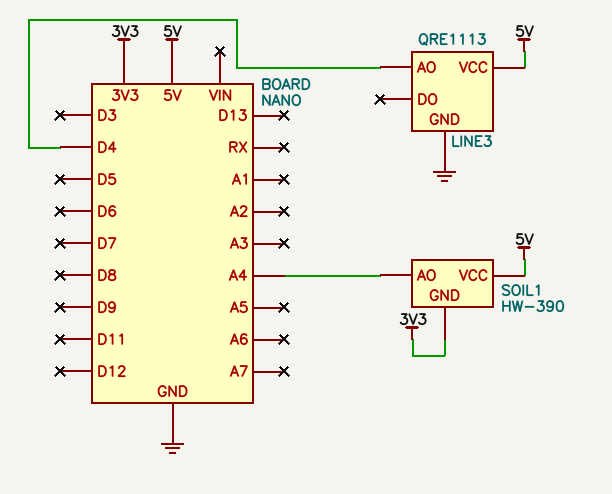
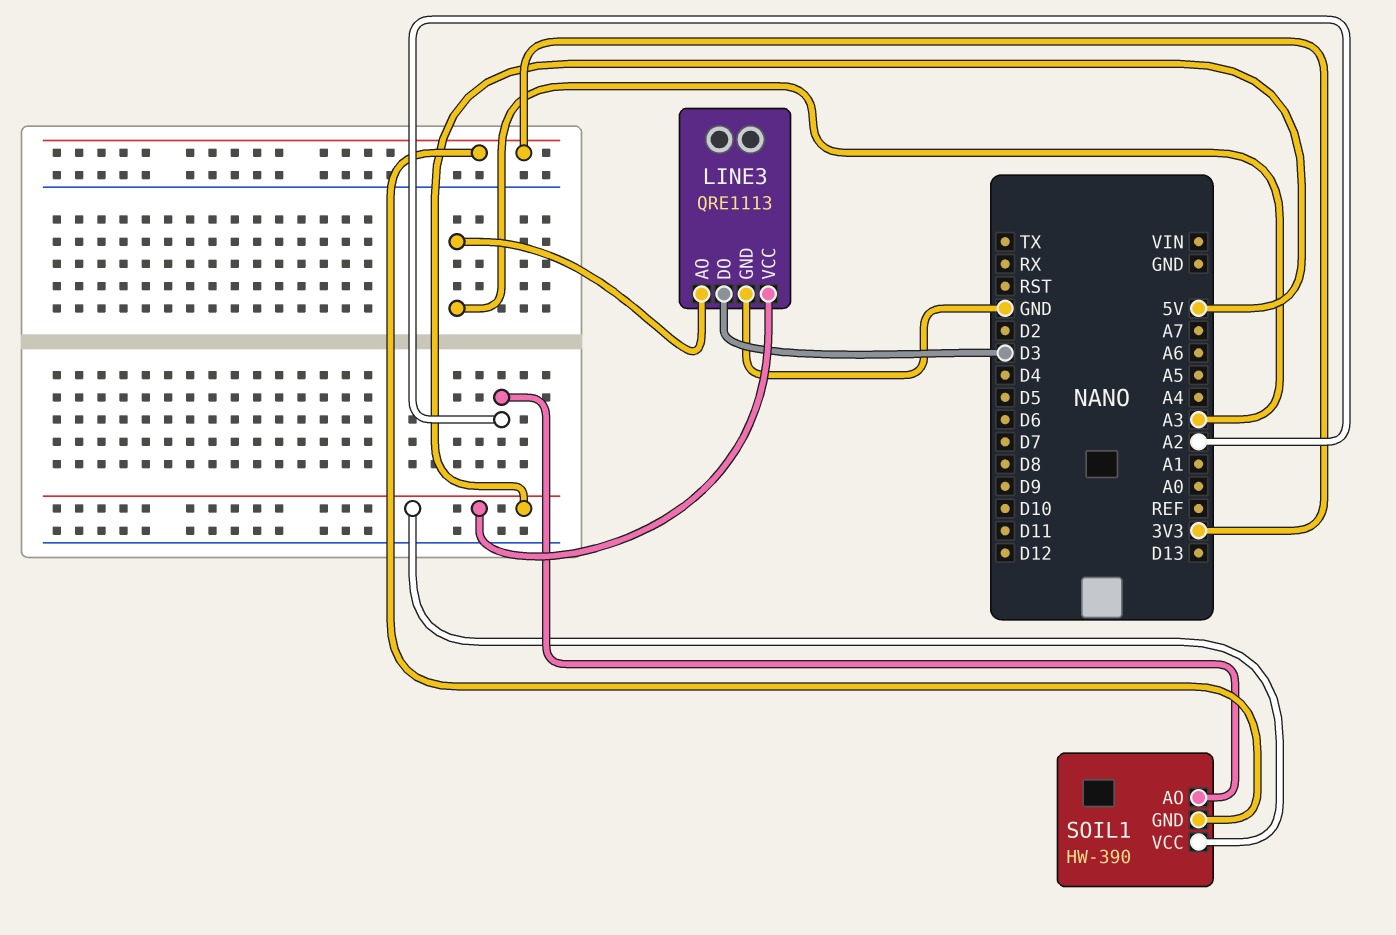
LINE3 pin AO: D4 -> A3
LINE3 pin DO: none -> D3
SOIL1 pin AO: A4 -> A2

